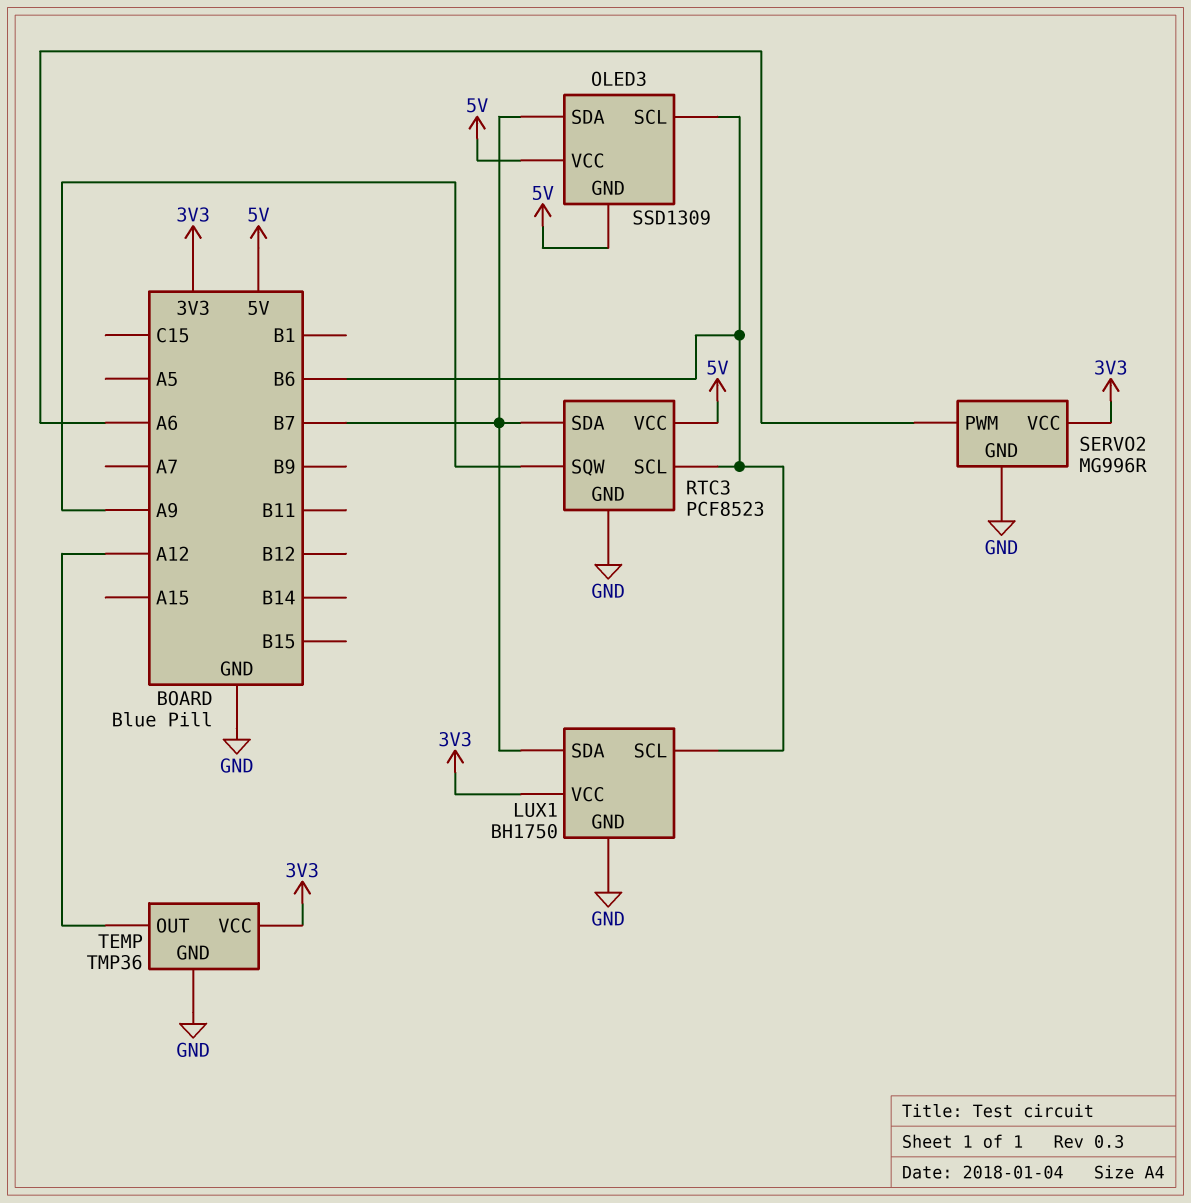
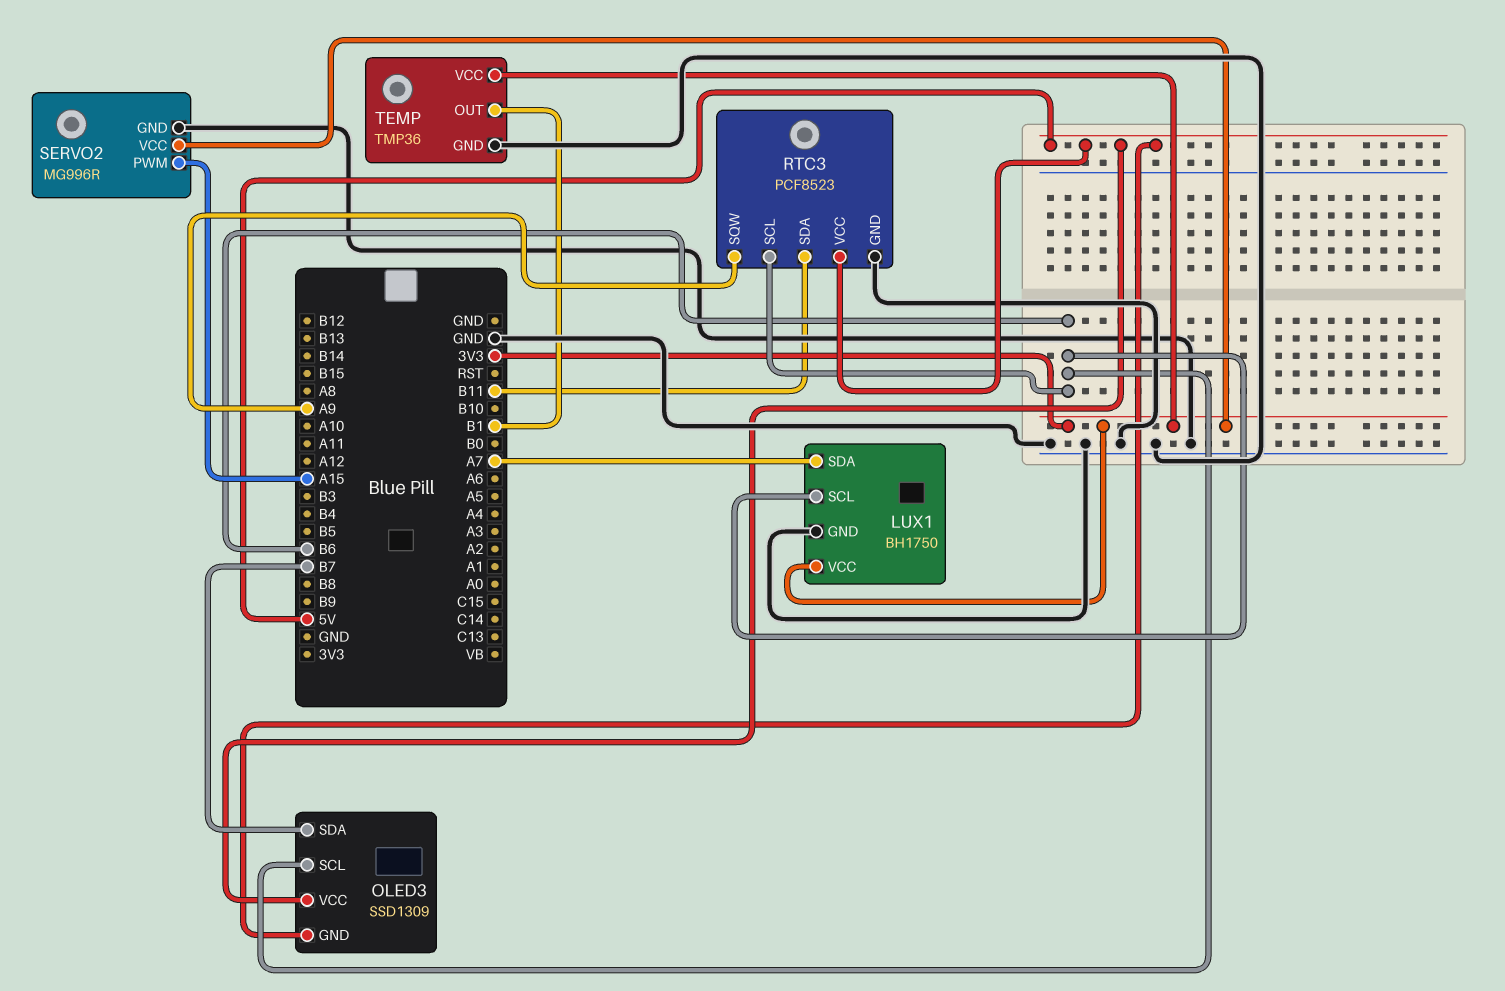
LUX1 pin SDA: B7 -> A7
RTC3 pin SDA: B7 -> B11
SERVO2 pin PWM: A6 -> A15
TEMP pin OUT: A12 -> B1

